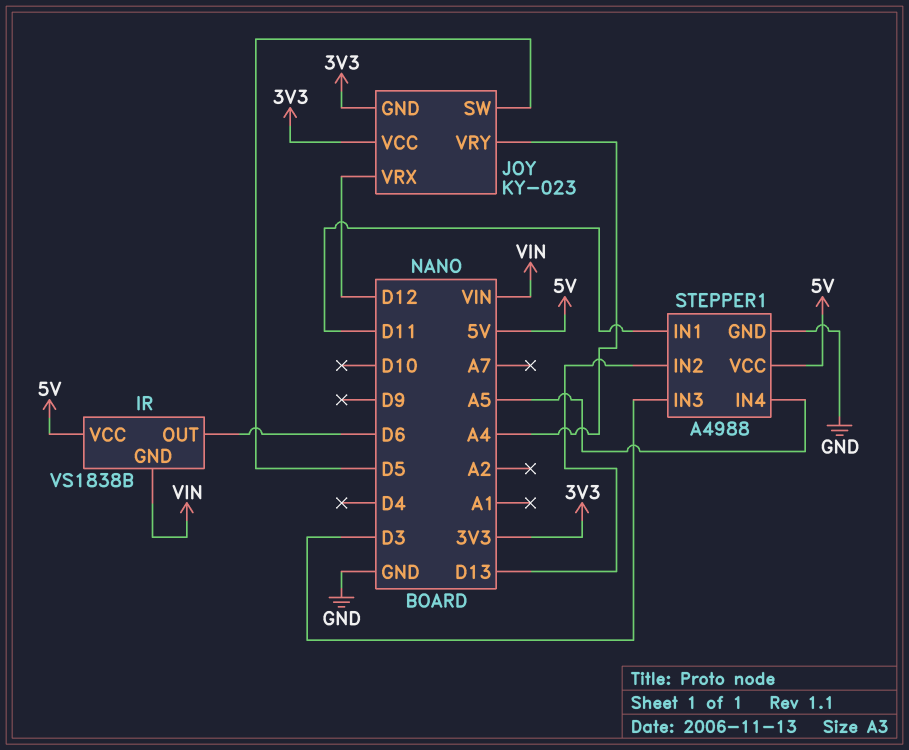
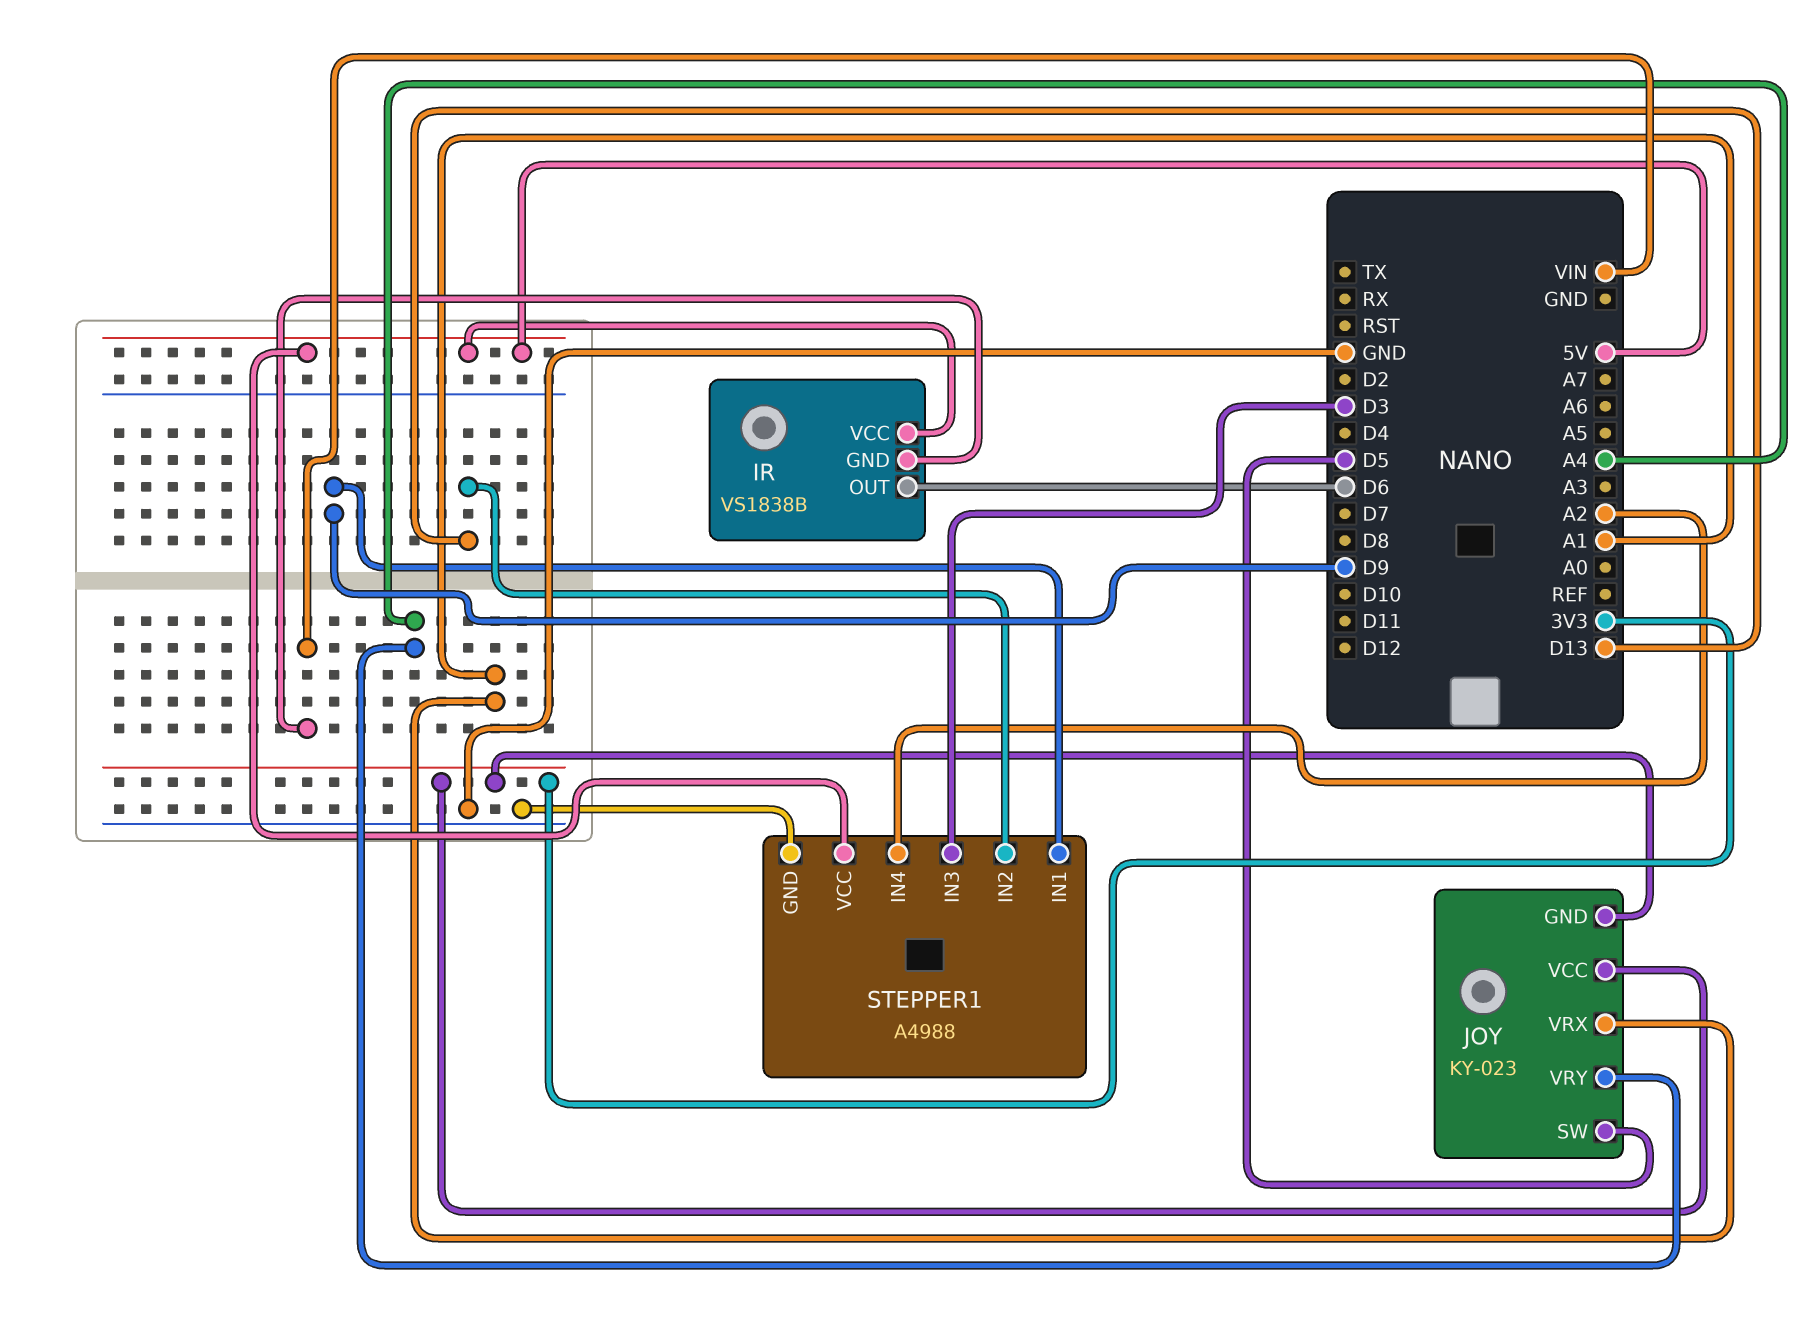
JOY pin VRX: D12 -> A1
STEPPER1 pin IN1: D11 -> D9
STEPPER1 pin IN4: A5 -> A2

